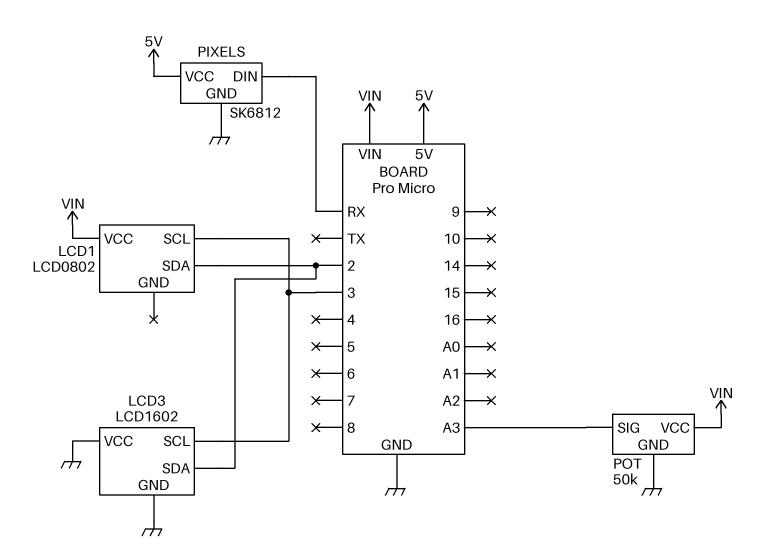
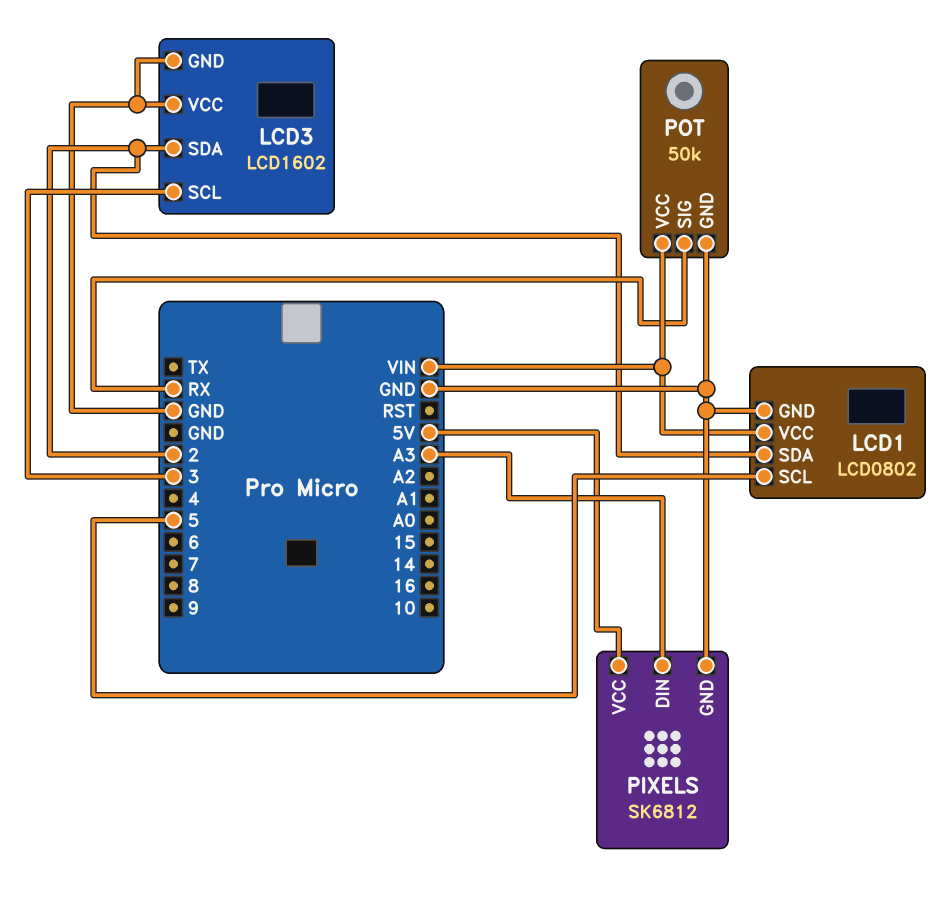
LCD1 pin GND: none -> GND
LCD1 pin SCL: 3 -> 5
PIXELS pin DIN: RX -> A3
POT pin SIG: A3 -> RX

